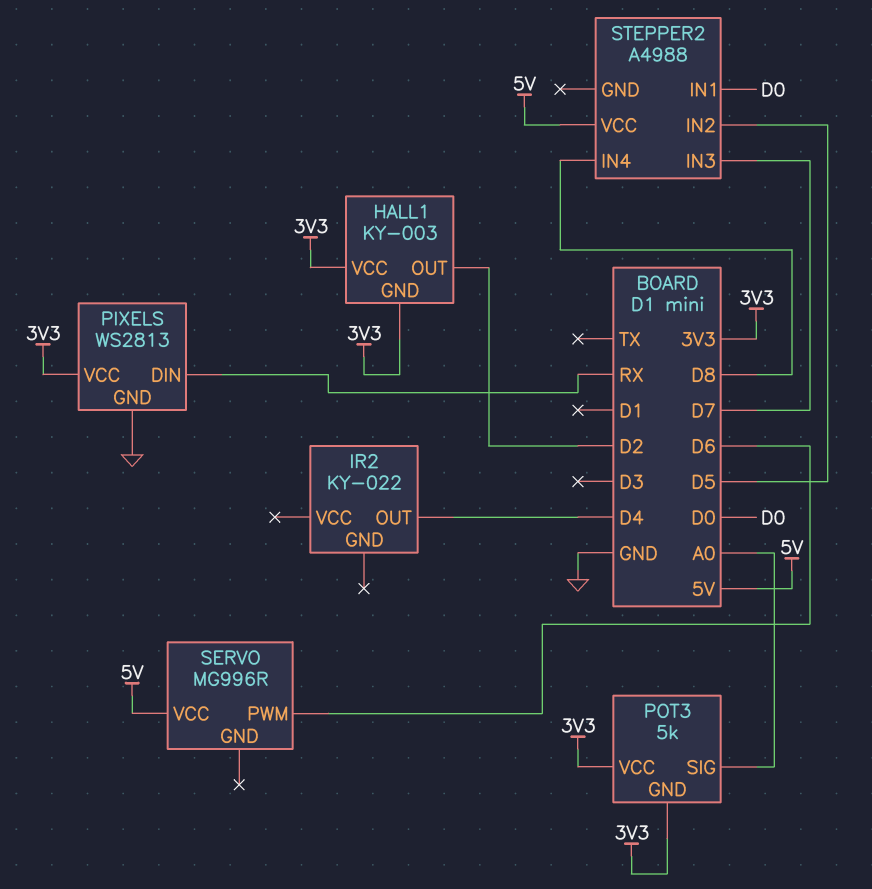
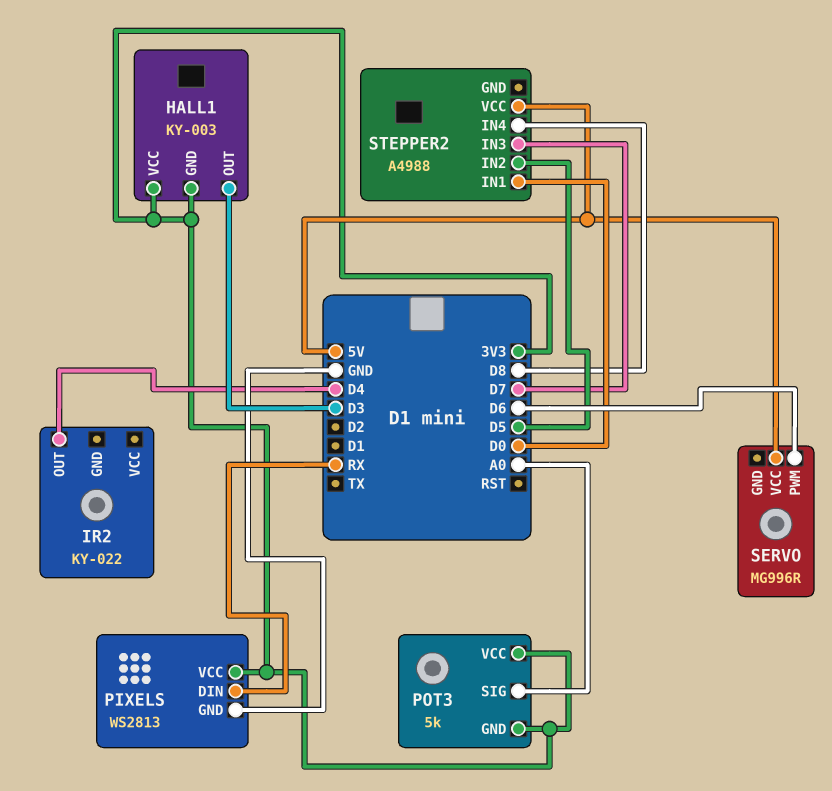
HALL1 pin OUT: D2 -> D3

